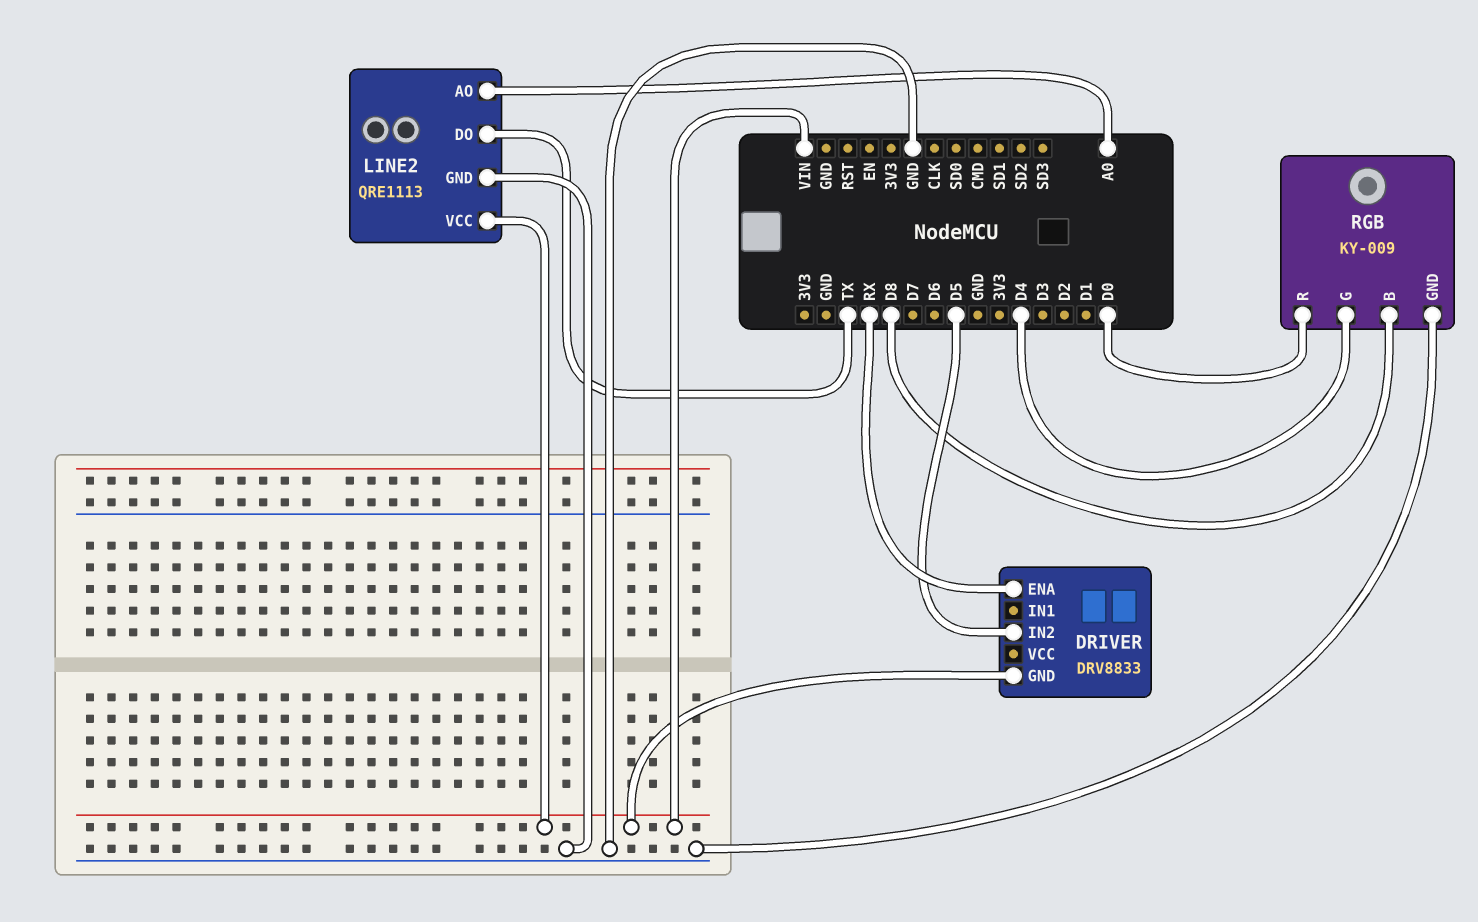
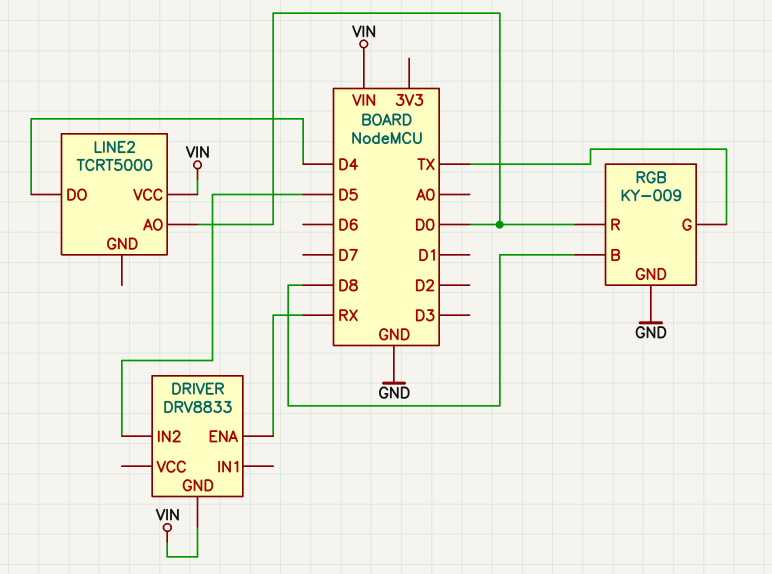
LINE2: QRE1113 -> TCRT5000
LINE2 pin AO: A0 -> D0
LINE2 pin DO: TX -> D4
LINE2 pin GND: GND -> none
RGB pin G: D4 -> TX

